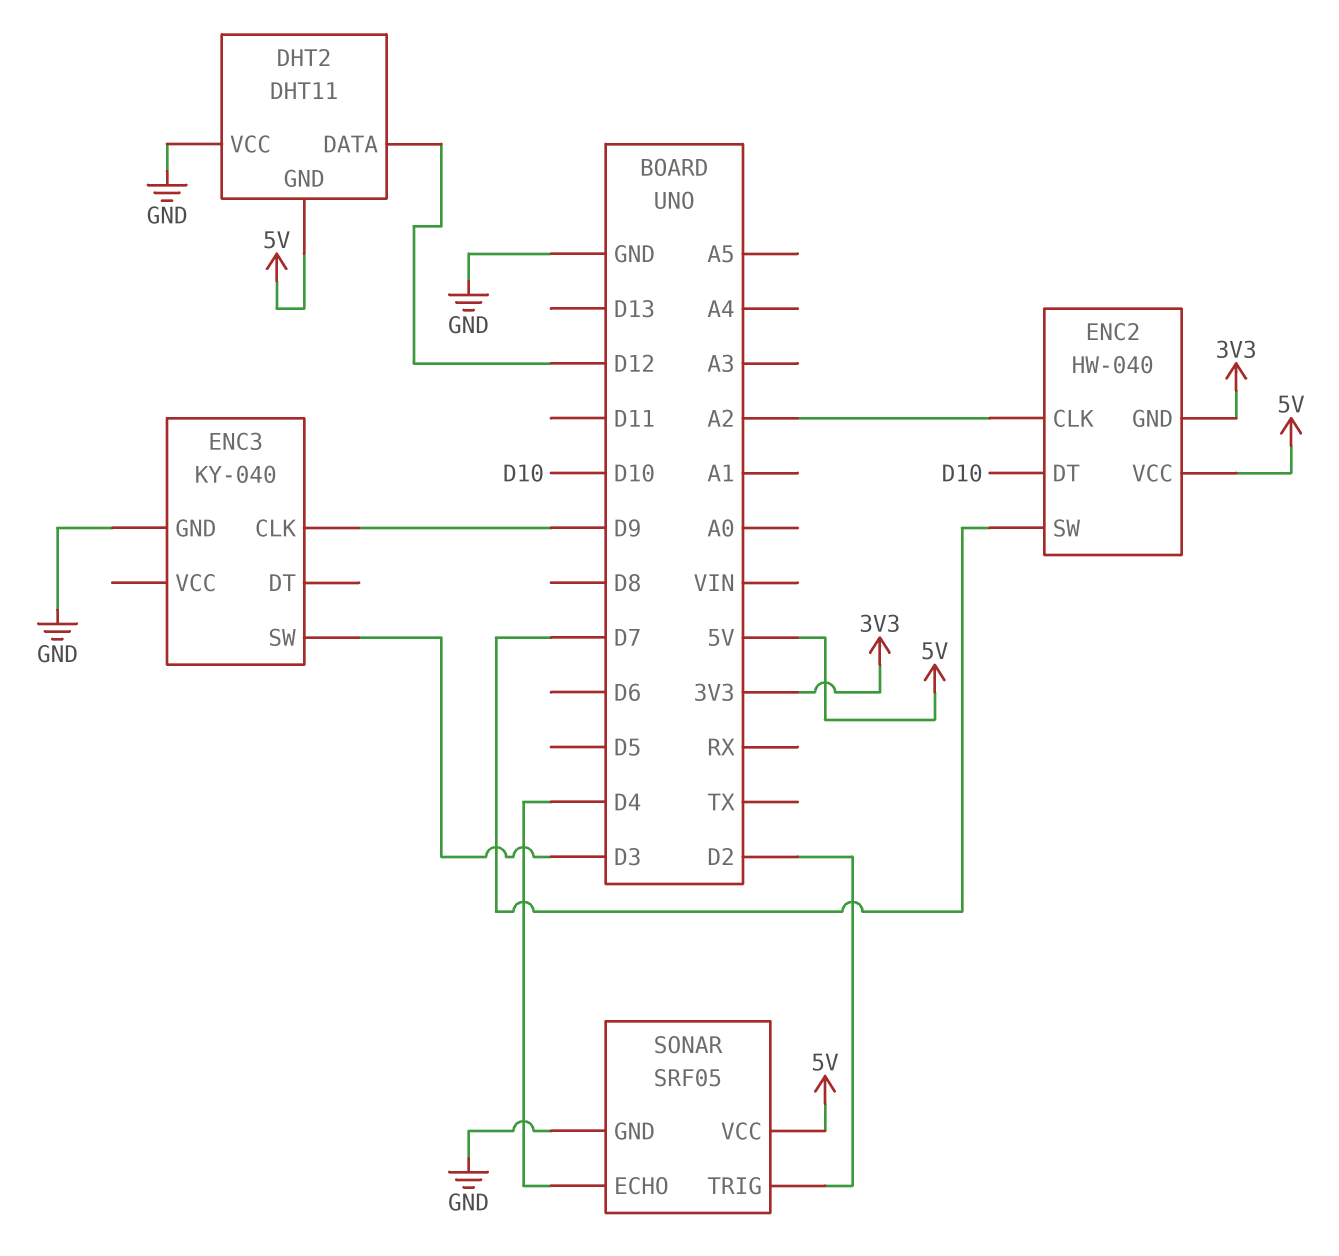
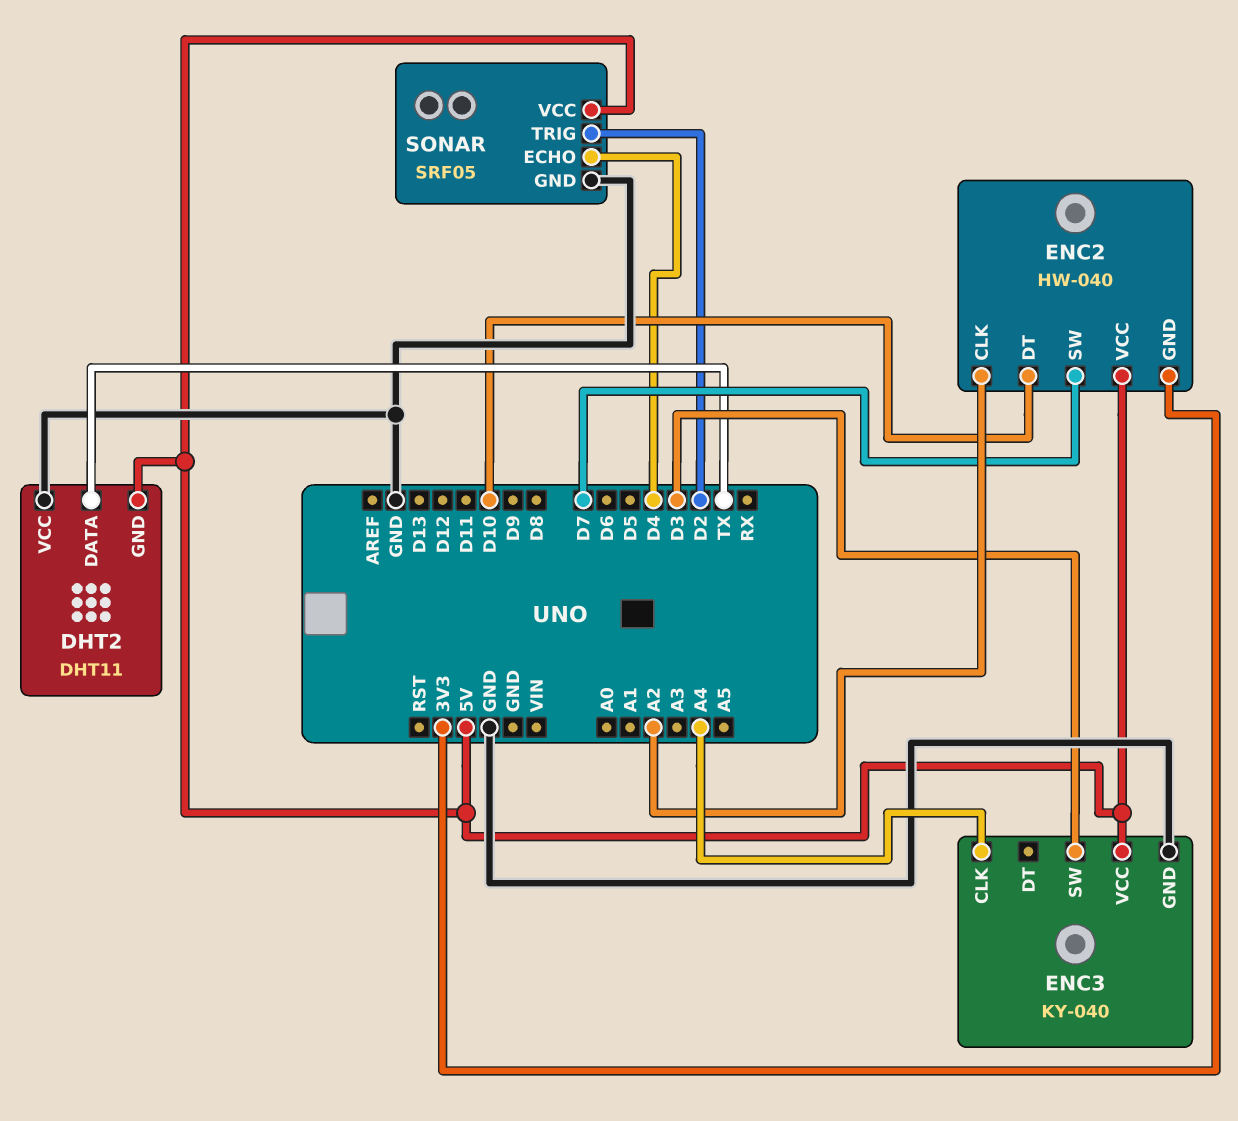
DHT2 pin DATA: D12 -> TX
ENC3 pin CLK: D9 -> A4
ENC3 pin VCC: none -> 5V

